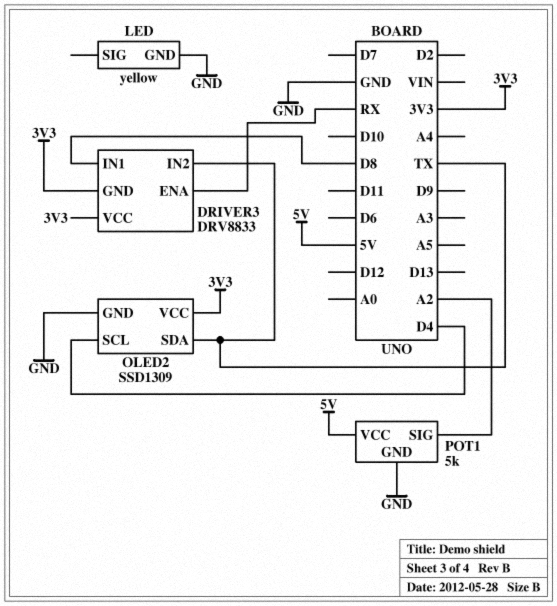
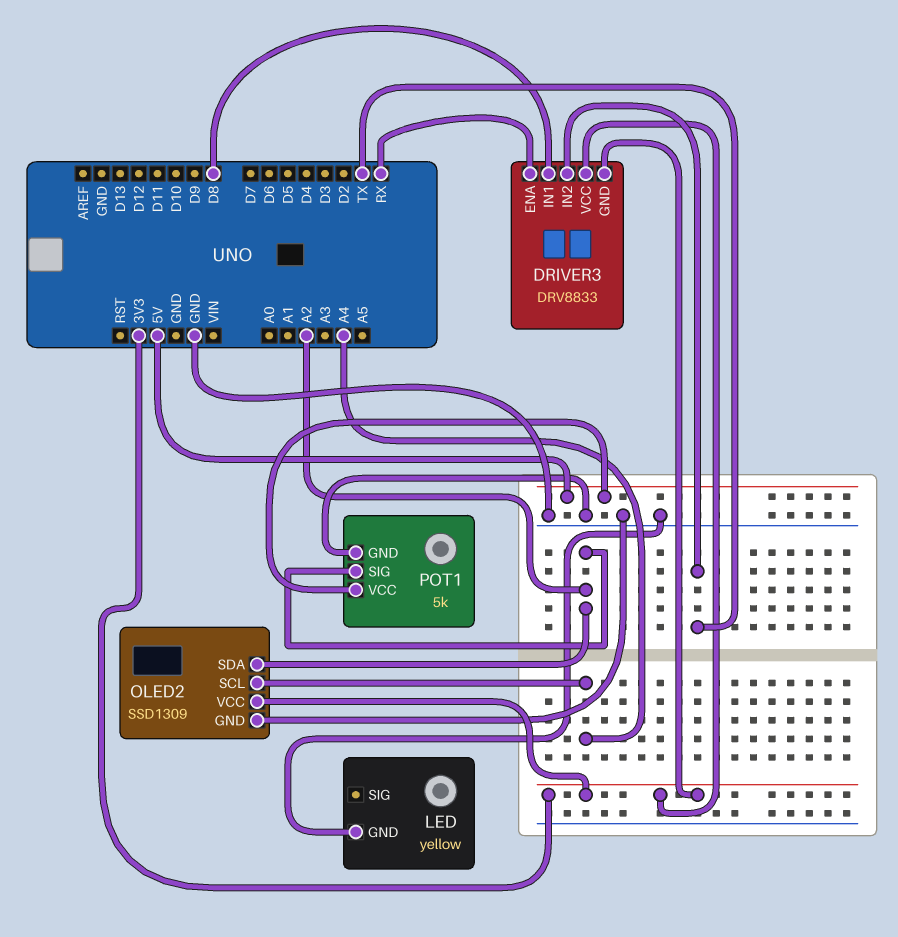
OLED2 pin SCL: D4 -> A4
OLED2 pin SDA: TX -> A2

